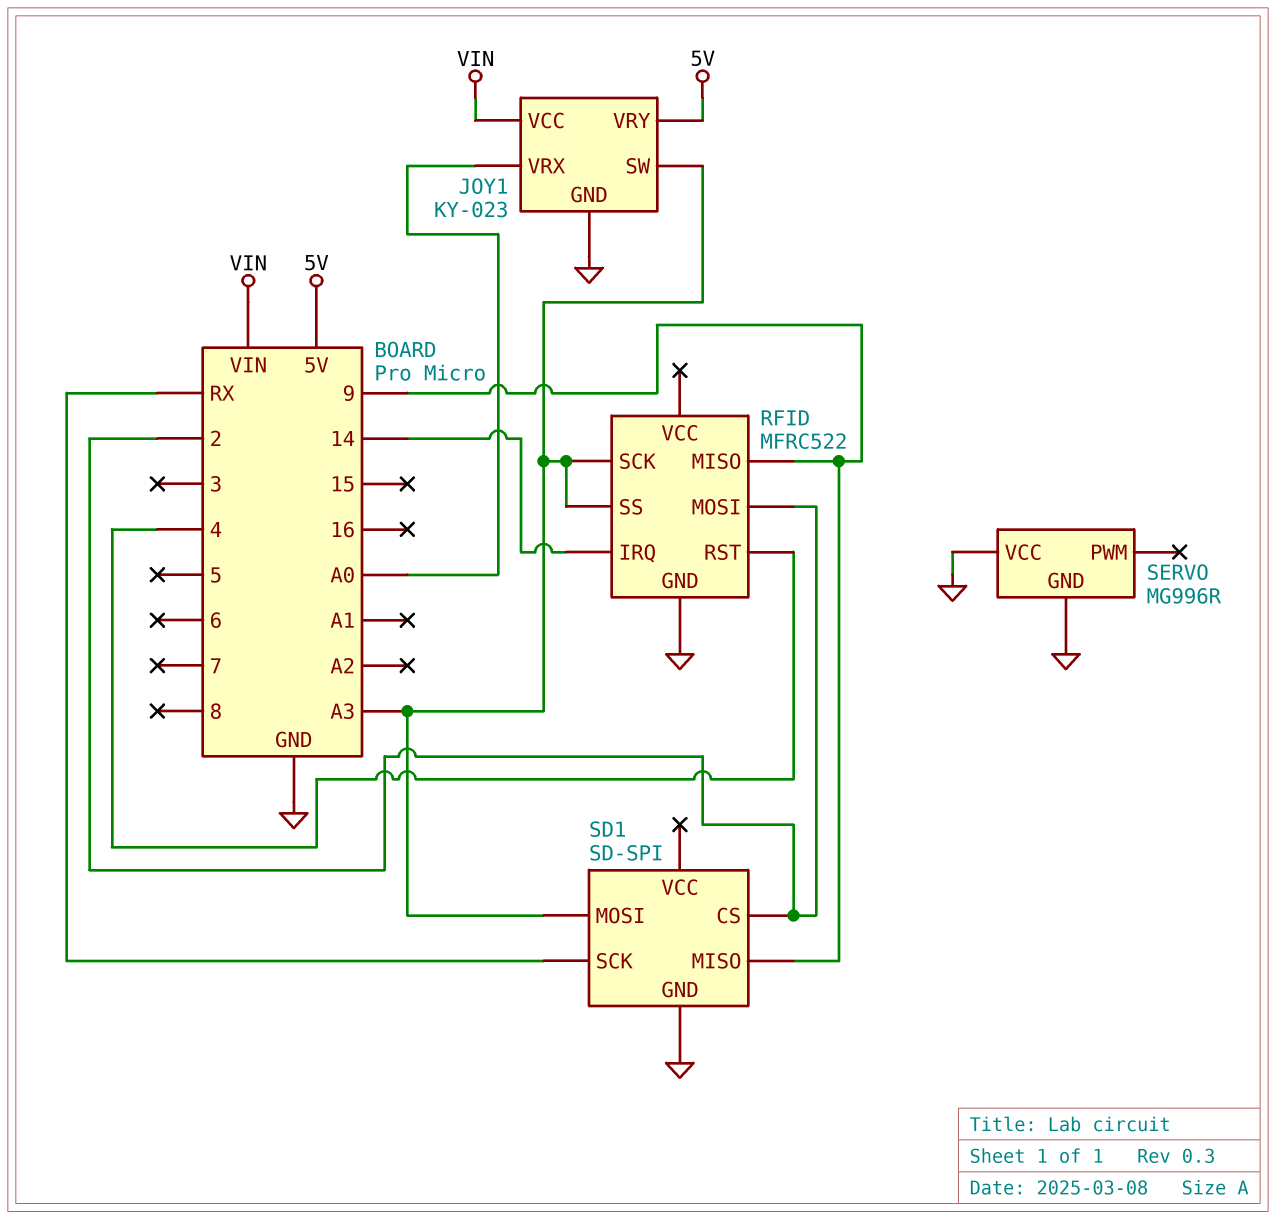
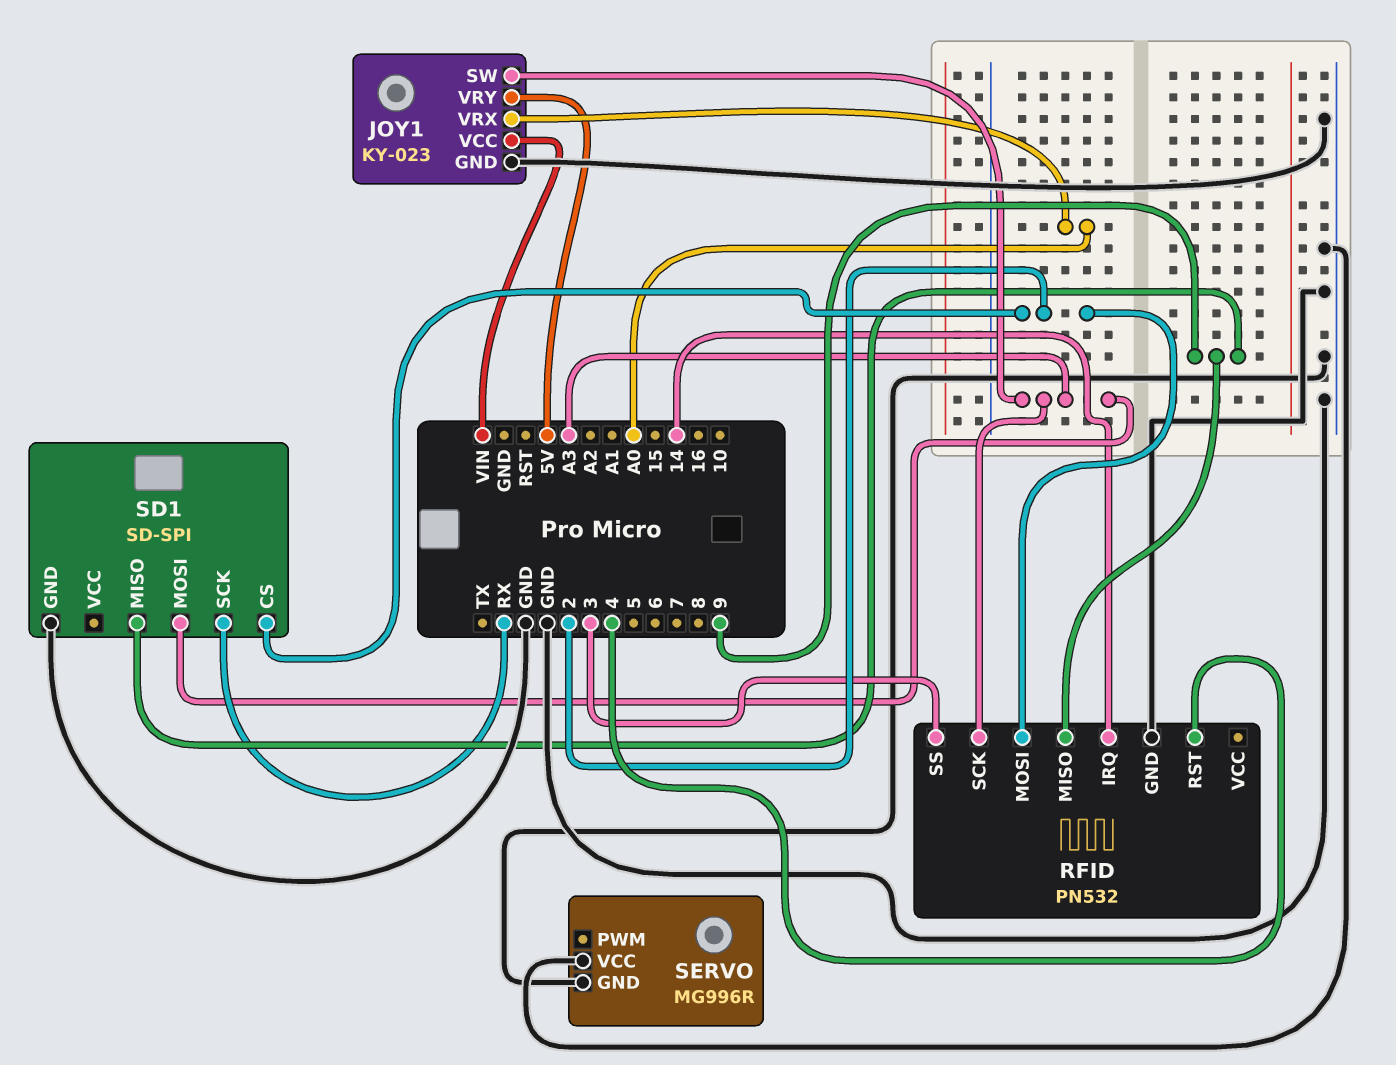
RFID: MFRC522 -> PN532
RFID pin SS: A3 -> 3

